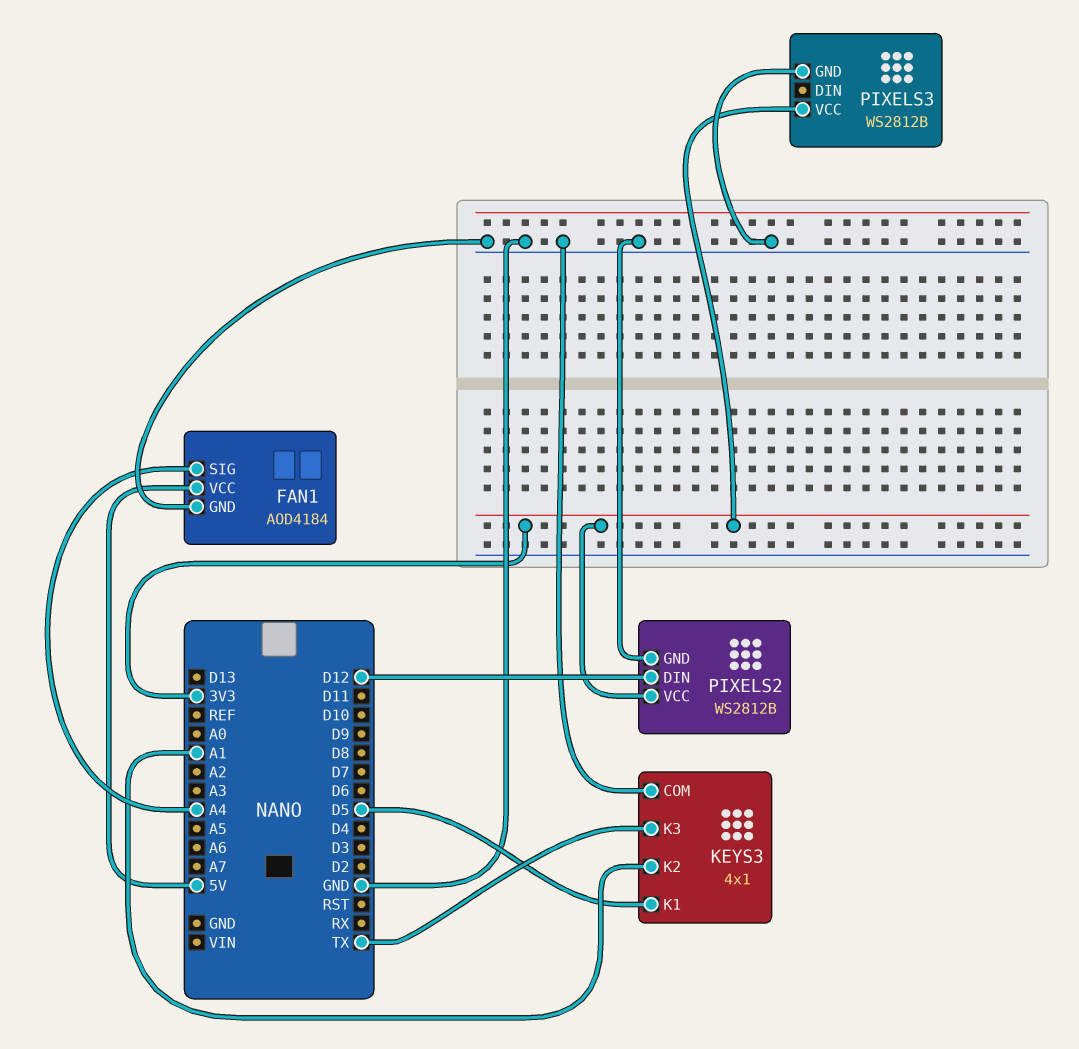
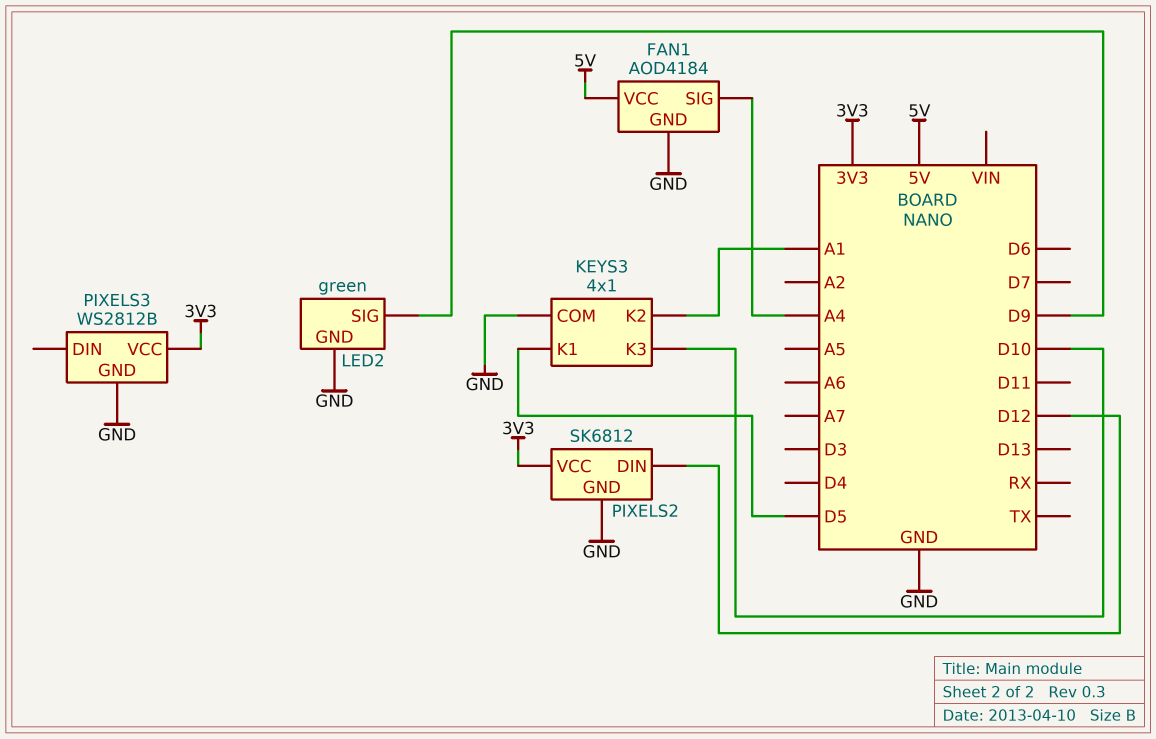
KEYS3 pin K3: TX -> D10
LED2: none -> green
LED2 pin GND: none -> GND
LED2 pin SIG: none -> D9
PIXELS2: WS2812B -> SK6812

